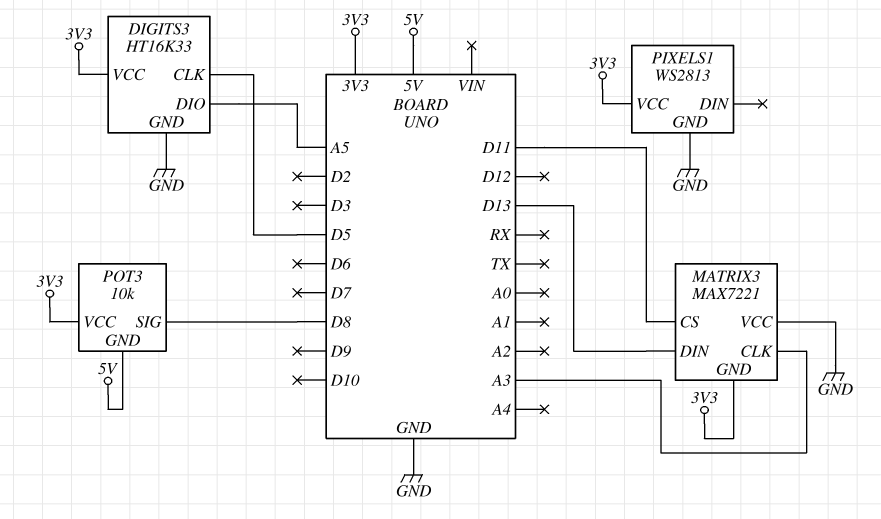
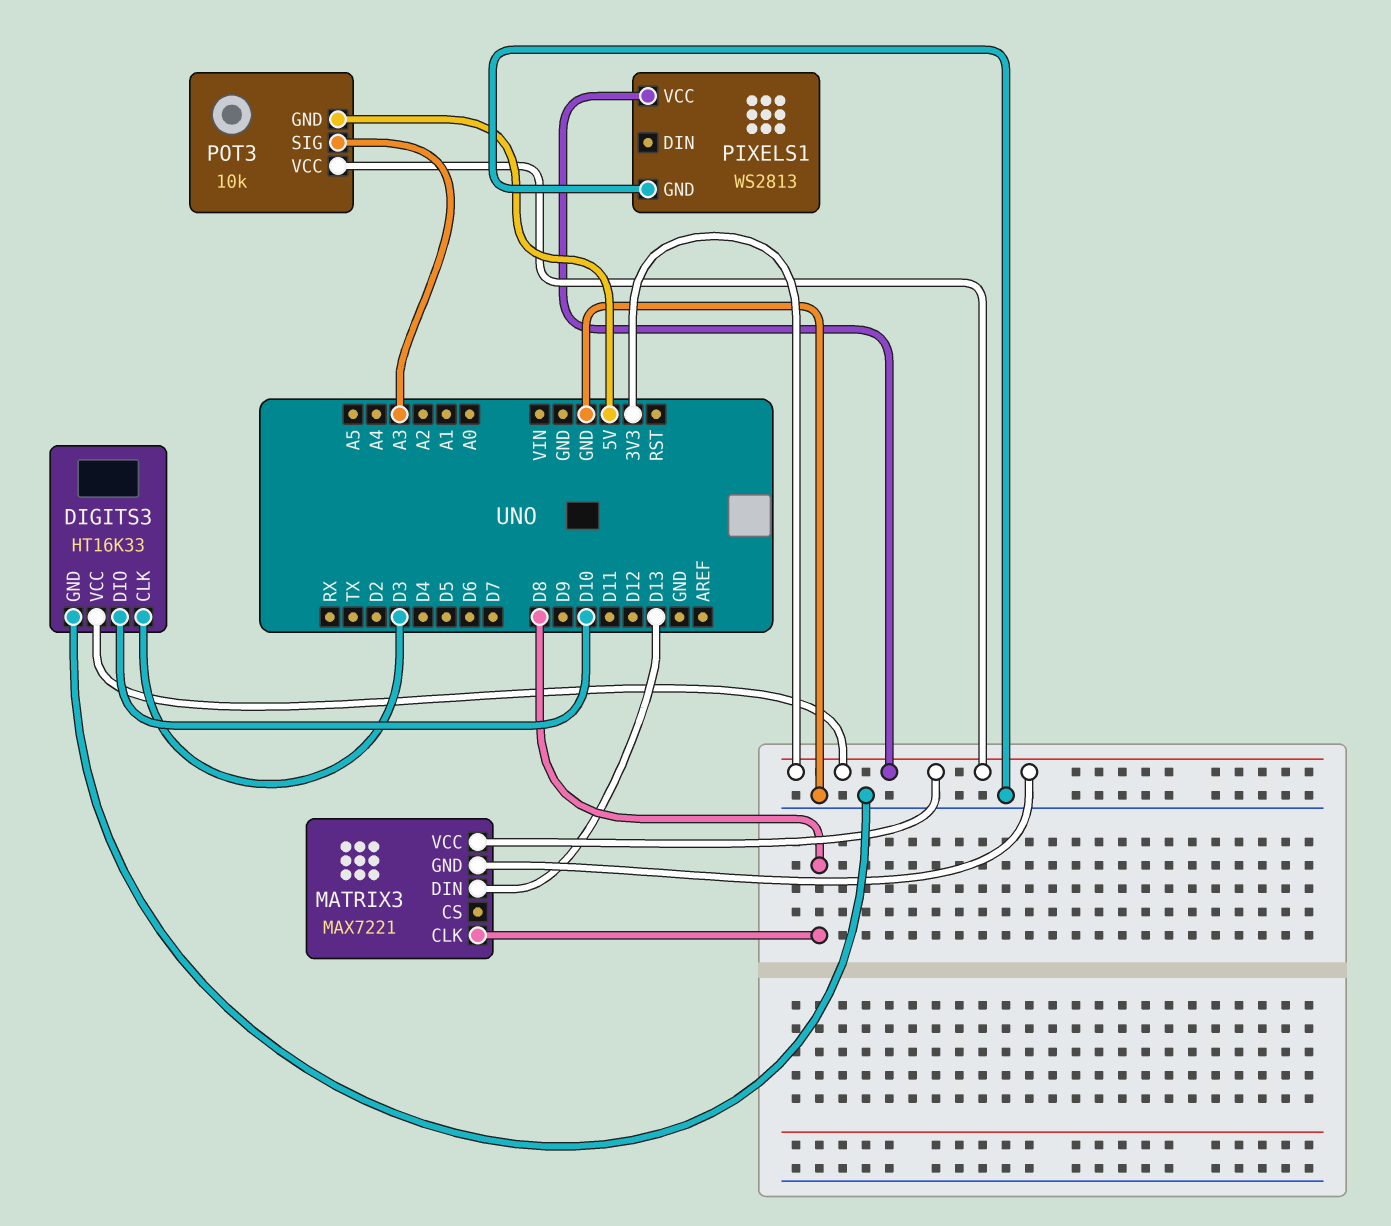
DIGITS3 pin CLK: D5 -> D3
DIGITS3 pin DIO: A5 -> D10
MATRIX3 pin CLK: A3 -> D8
MATRIX3 pin CS: D11 -> none
MATRIX3 pin VCC: GND -> 3V3
POT3 pin SIG: D8 -> A3

